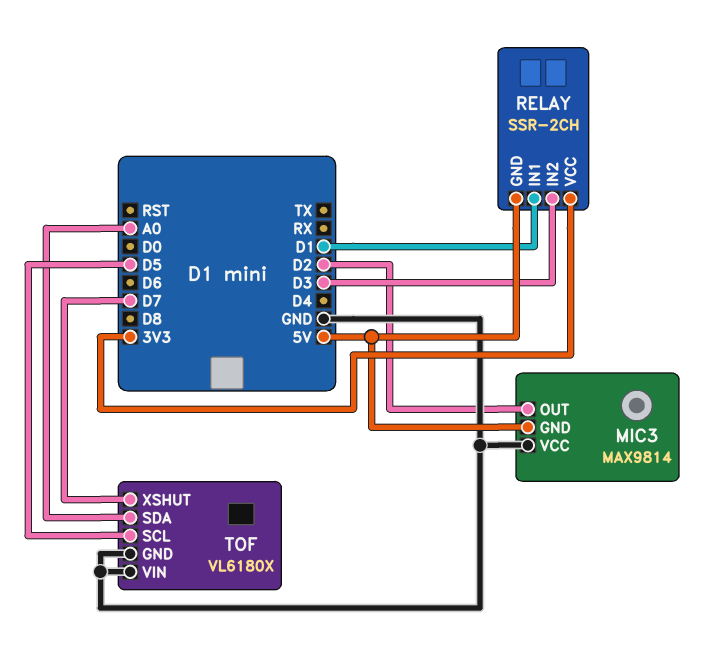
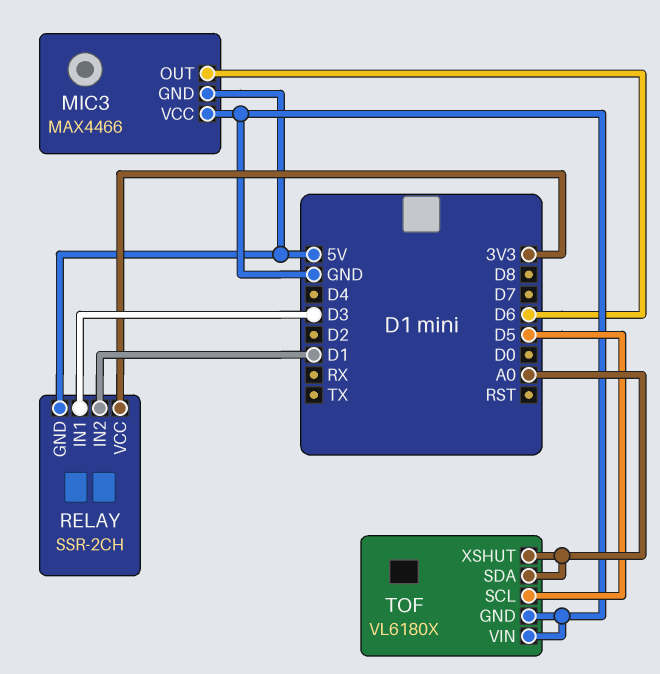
MIC3: MAX9814 -> MAX4466
MIC3 pin OUT: D2 -> D6
RELAY pin IN1: D1 -> D3
RELAY pin IN2: D3 -> D1
TOF pin XSHUT: D7 -> A0

